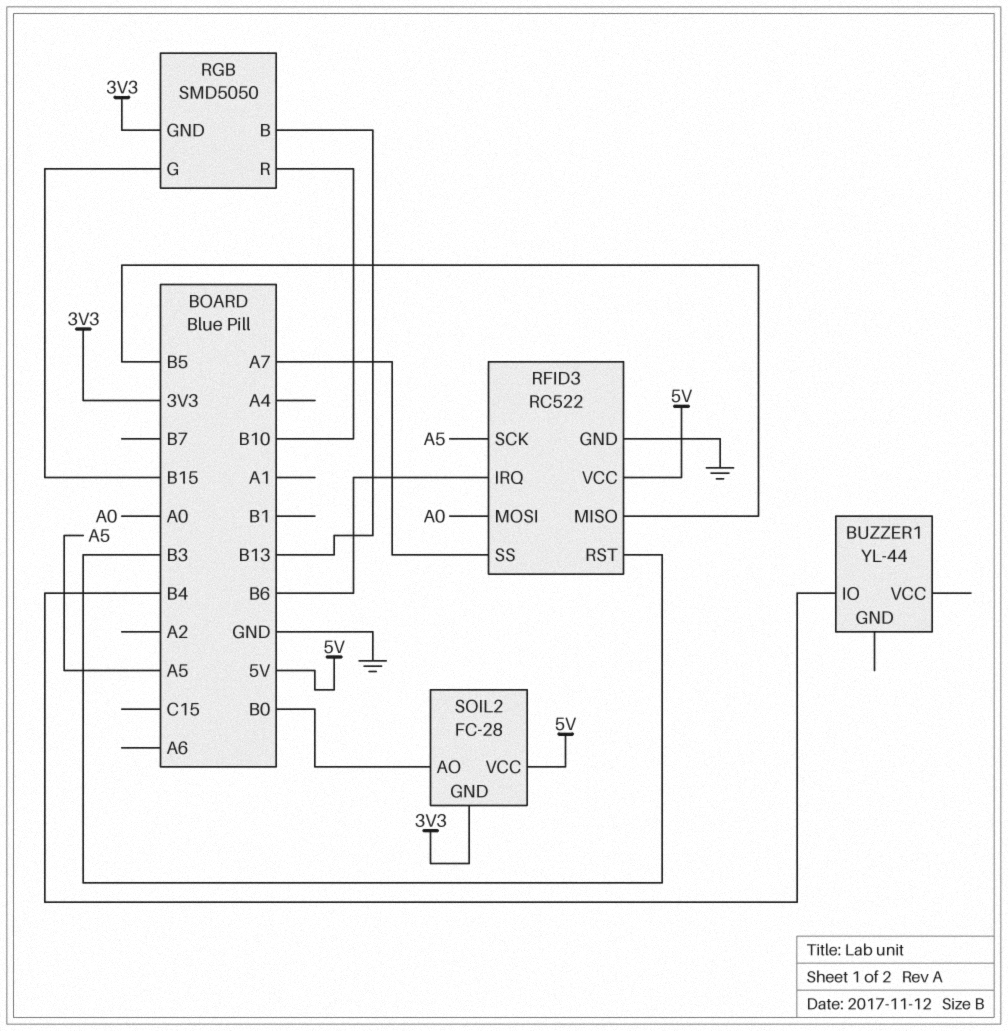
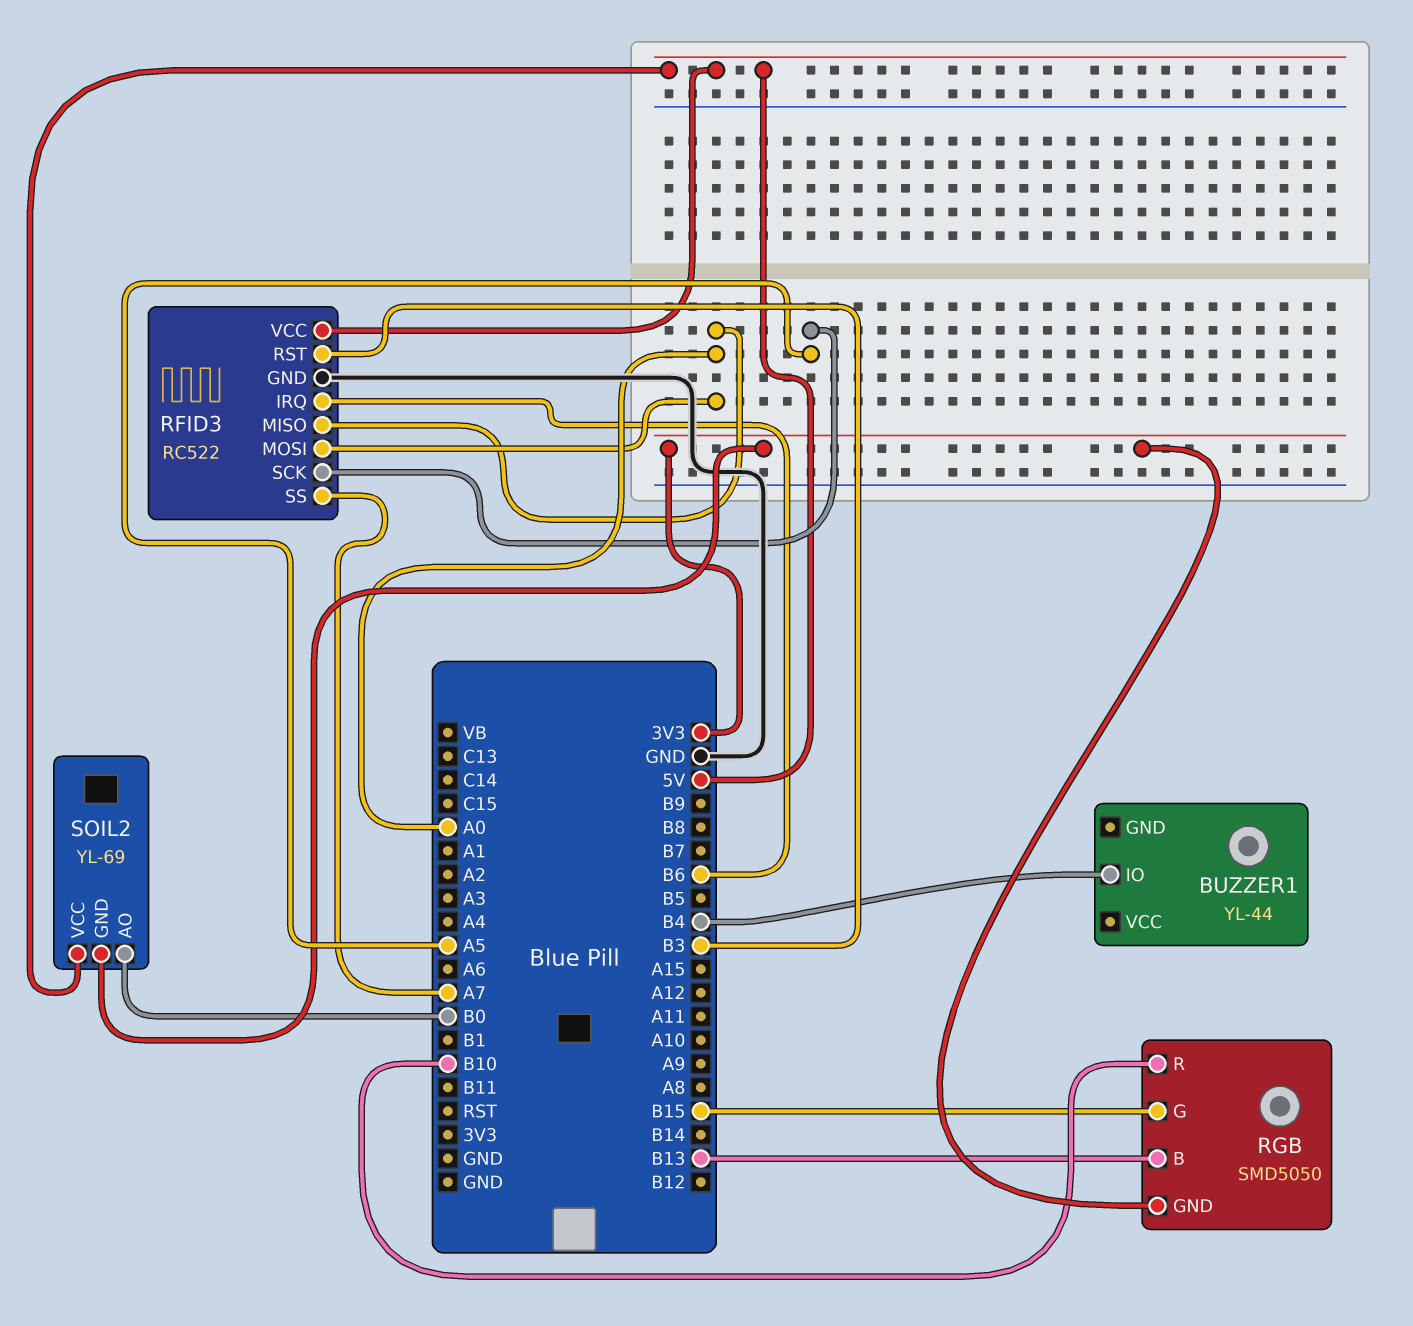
RFID3 pin MISO: B5 -> A0
SOIL2: FC-28 -> YL-69

